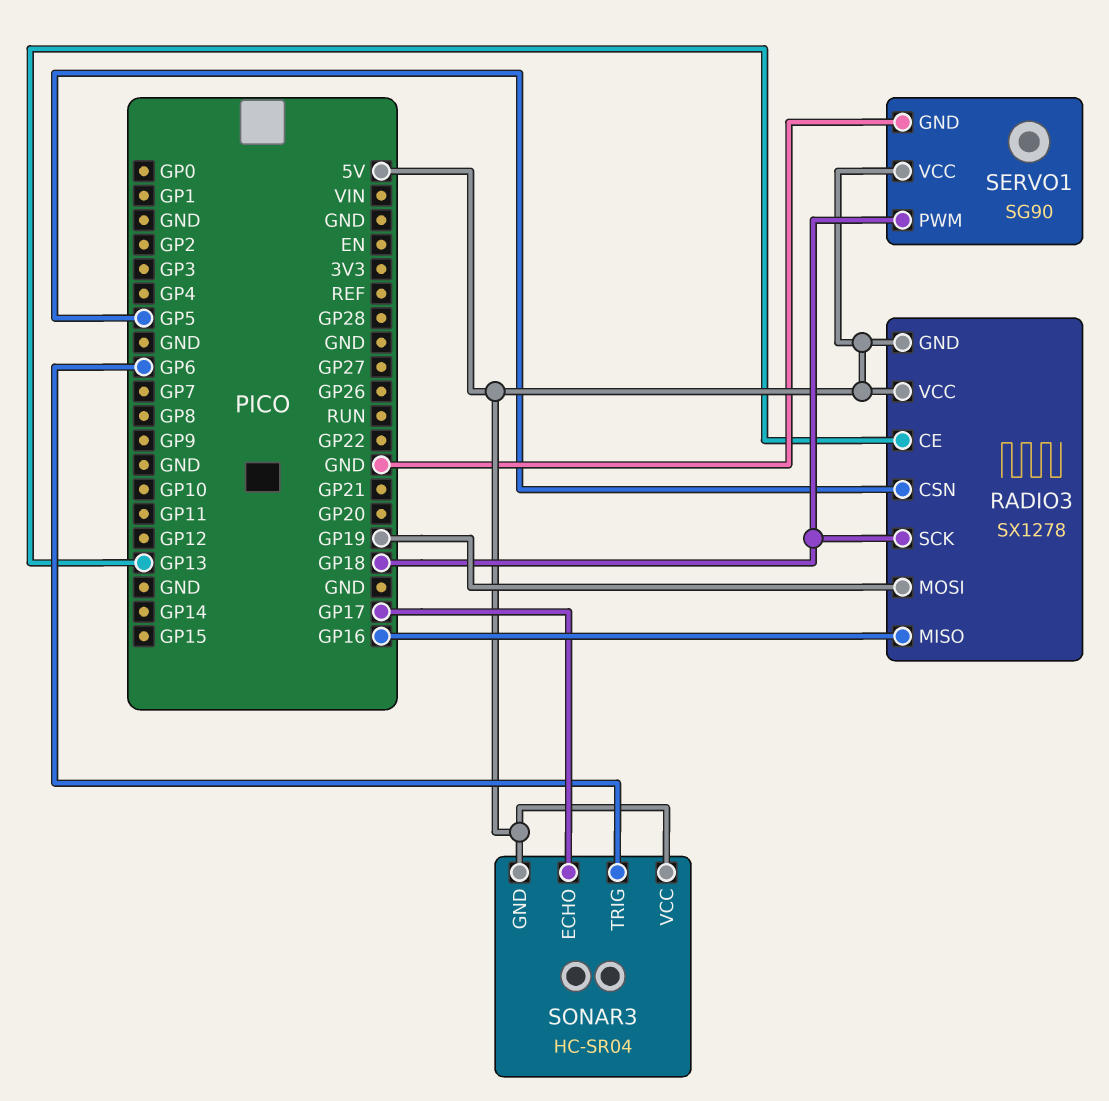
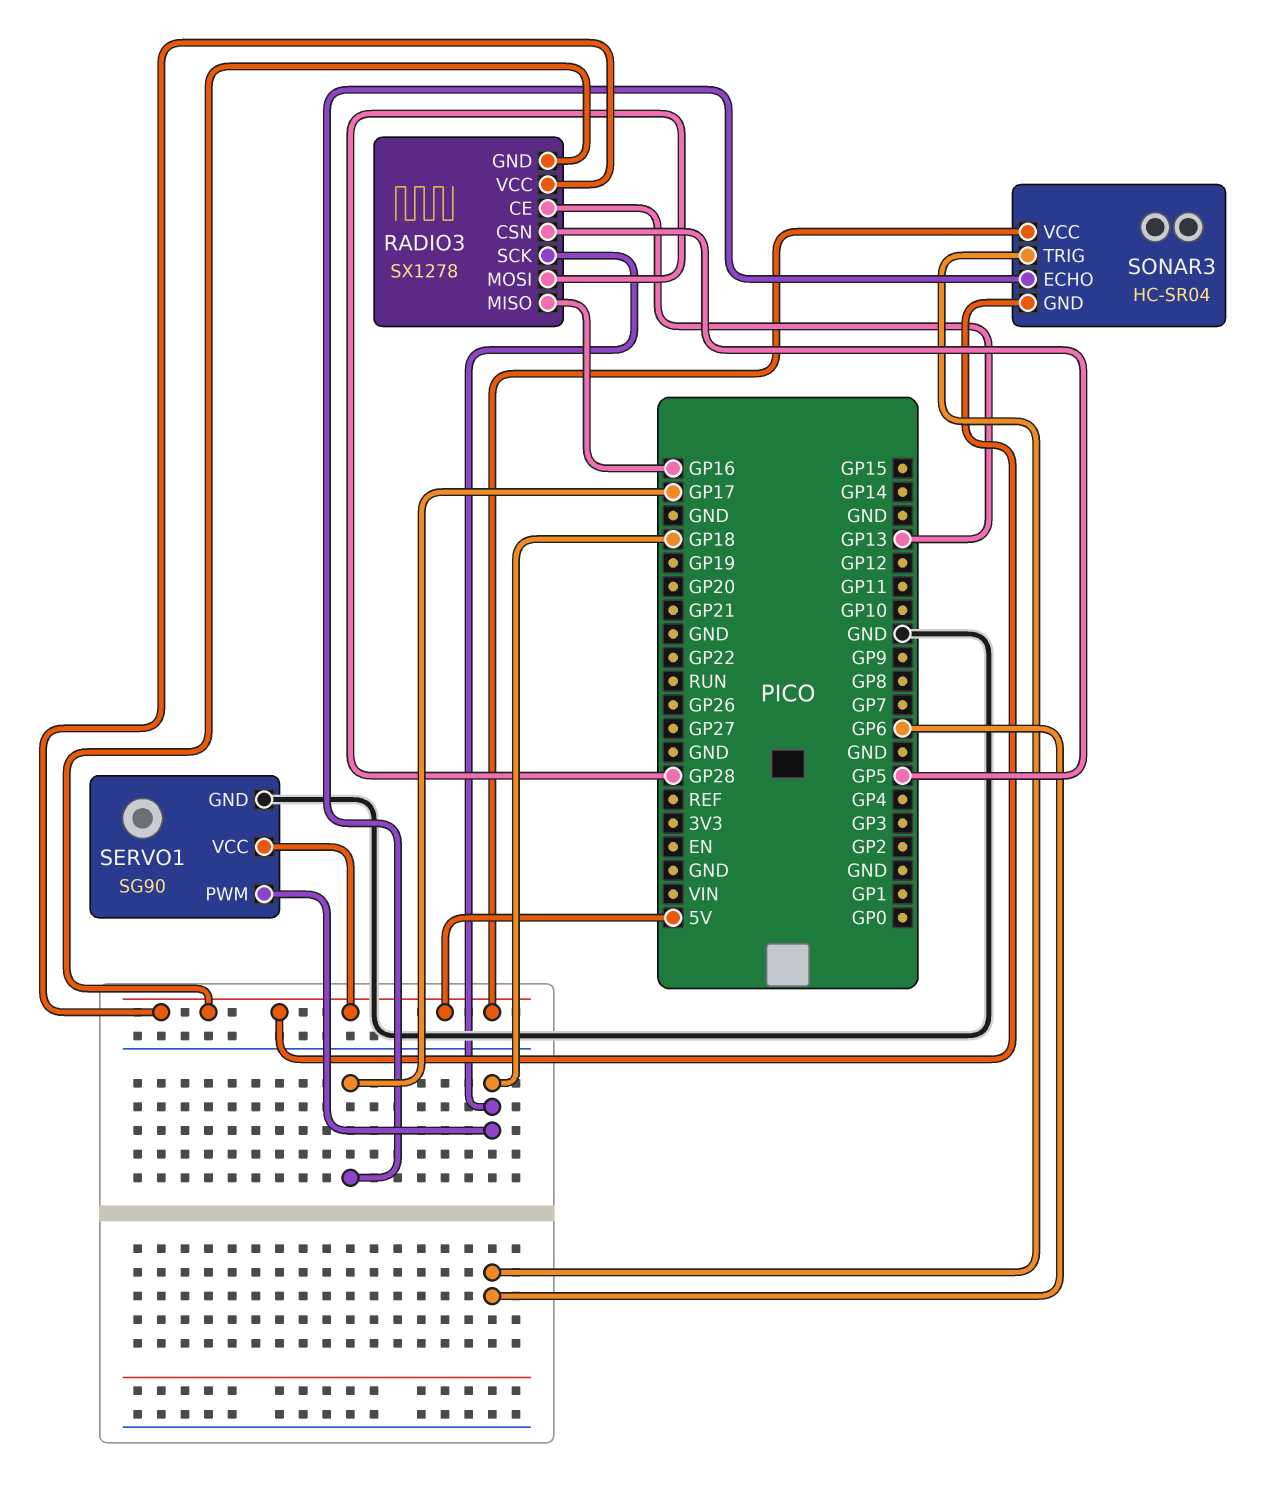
RADIO3 pin MOSI: GP19 -> GP28

